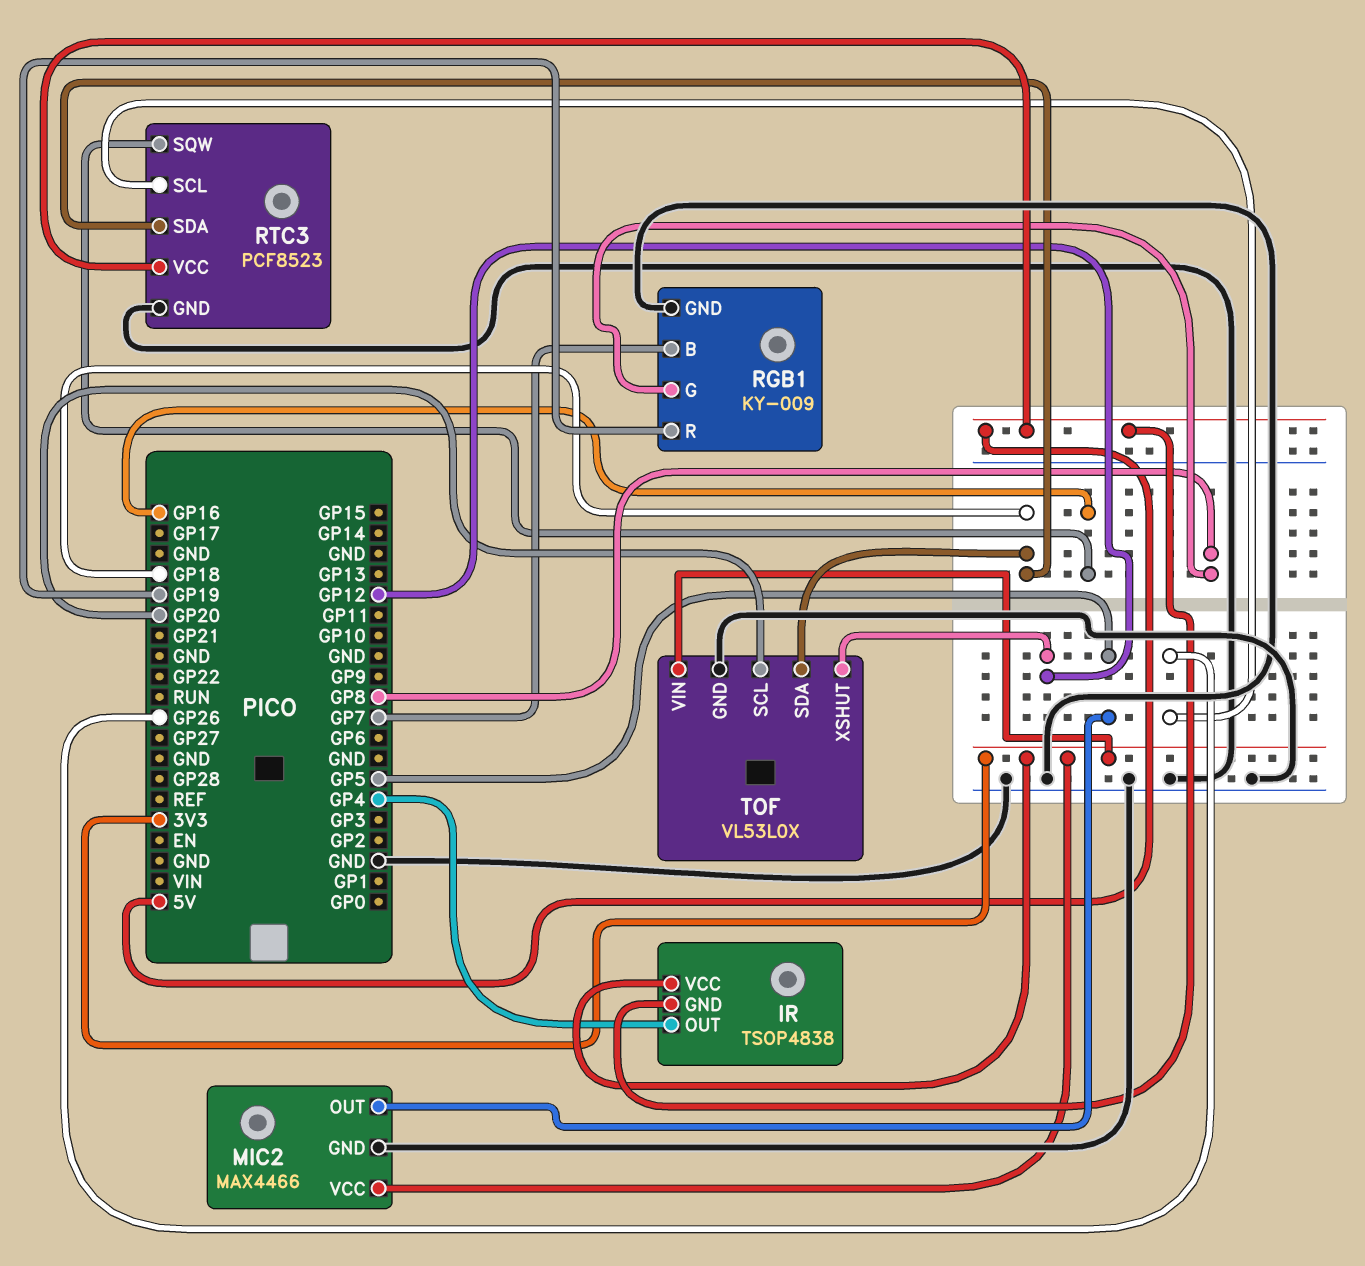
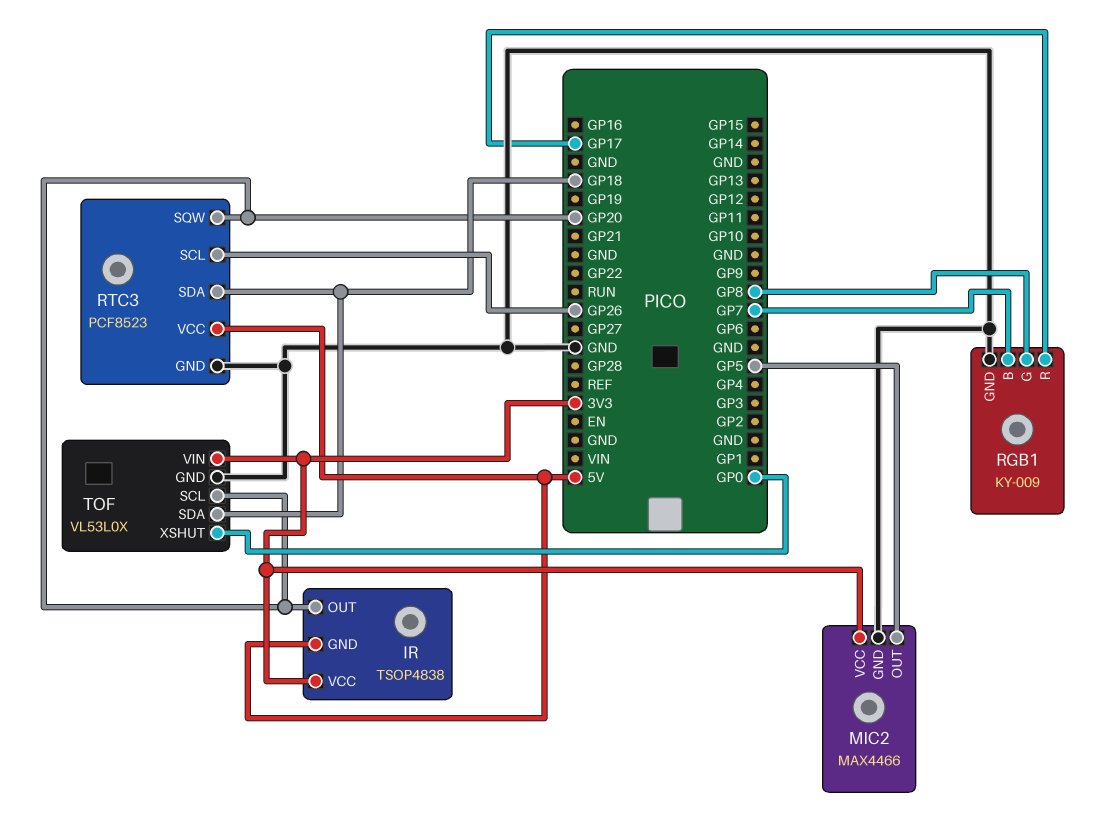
IR pin OUT: GP4 -> GP20
RGB1 pin R: GP19 -> GP17
RTC3 pin SQW: GP16 -> GP20
TOF pin XSHUT: GP12 -> GP0

